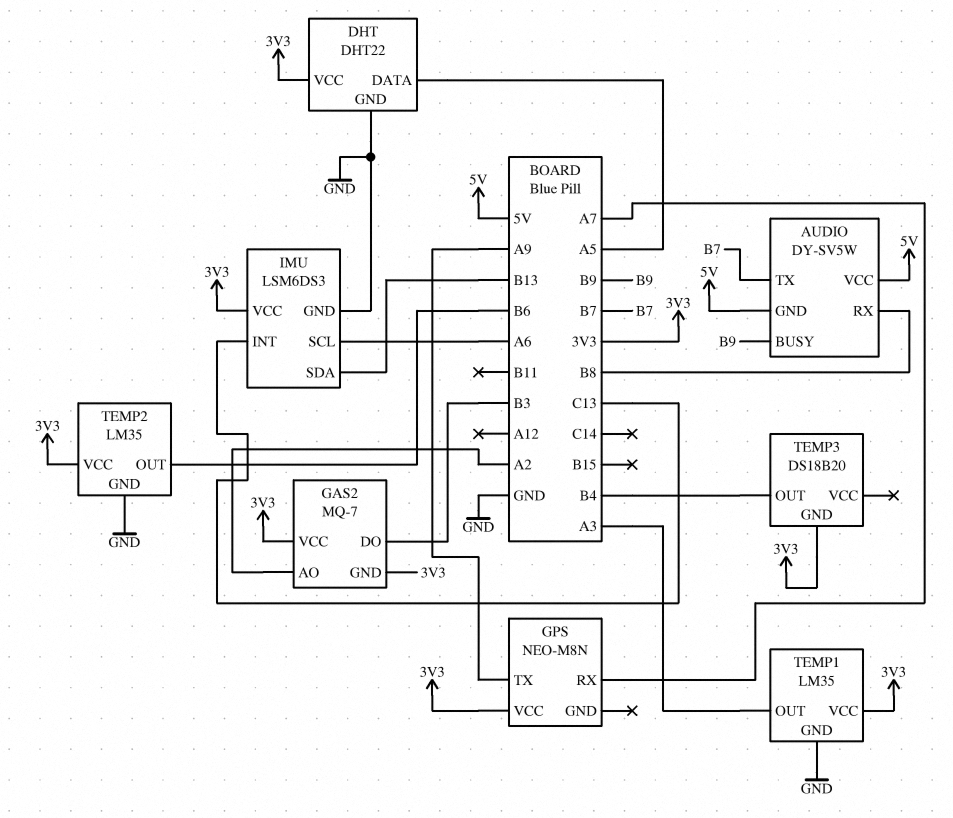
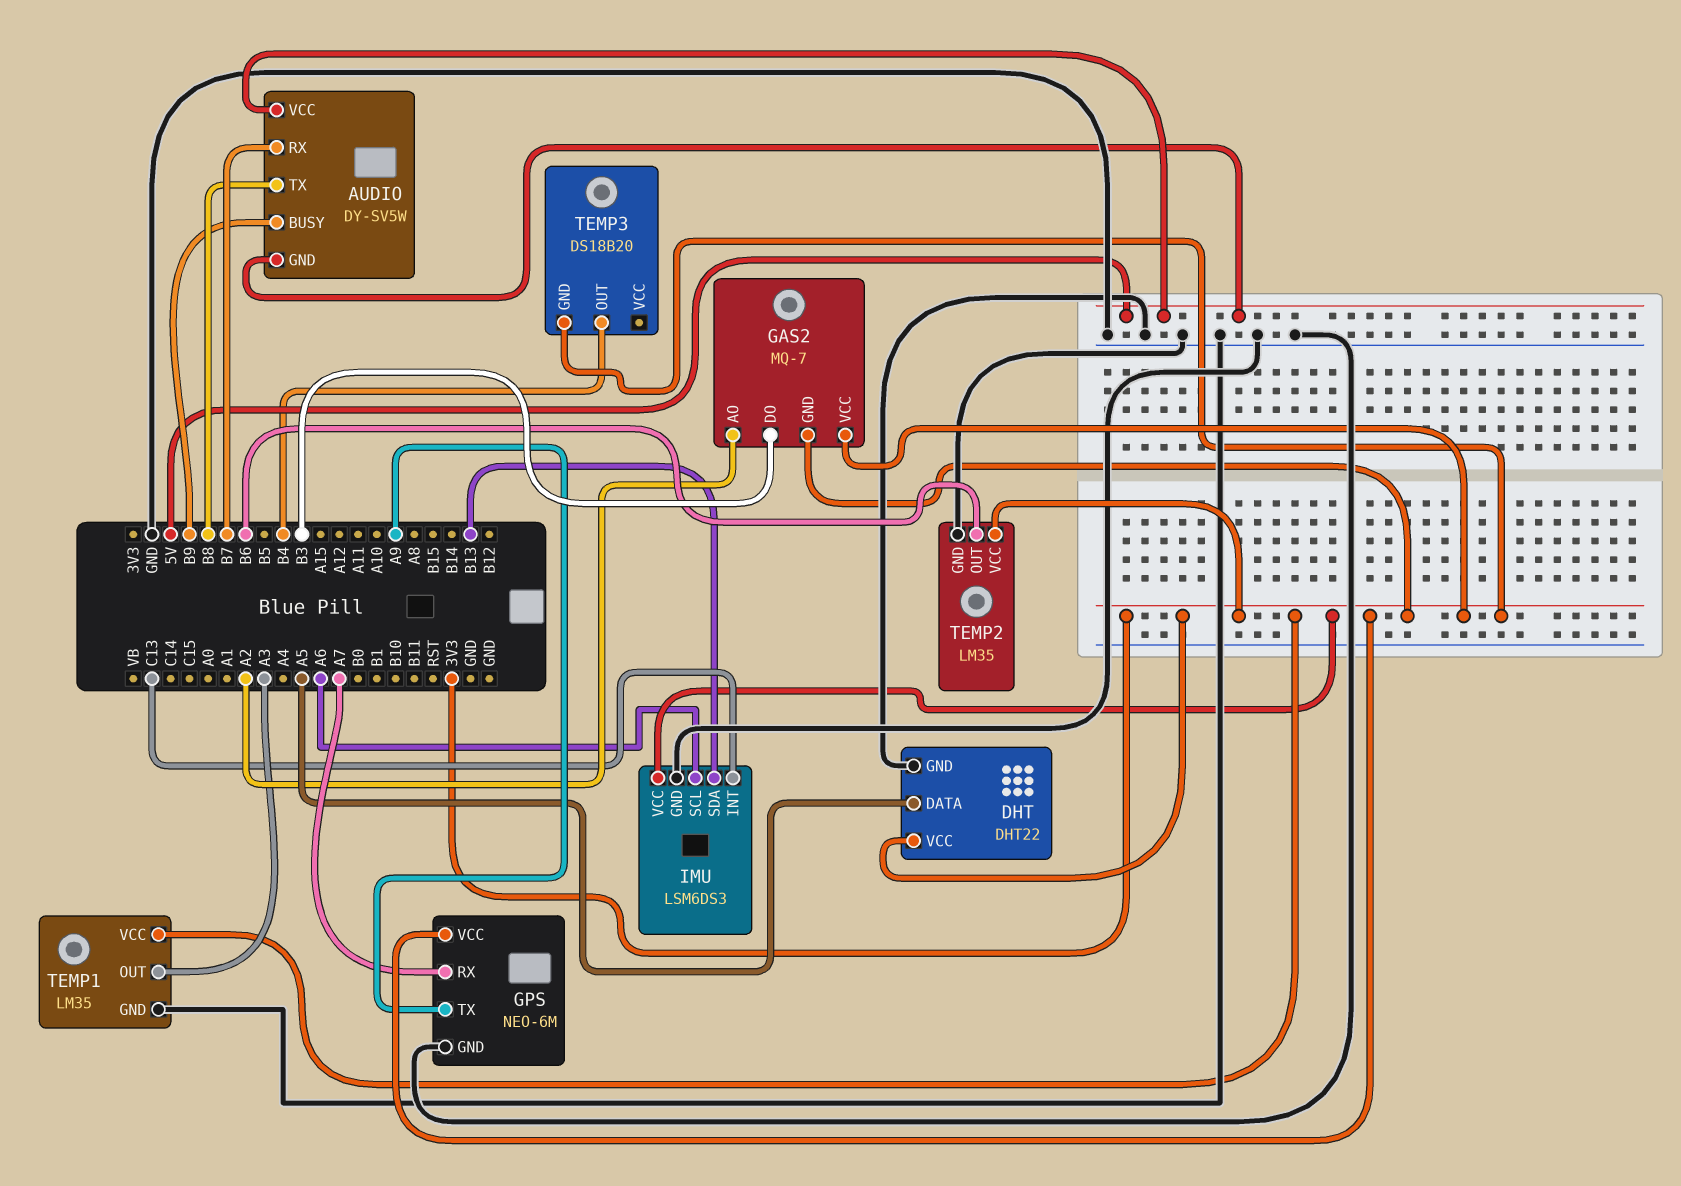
AUDIO pin RX: B8 -> B7
AUDIO pin TX: B7 -> B8
GPS: NEO-M8N -> NEO-6M
GPS pin GND: none -> GND

